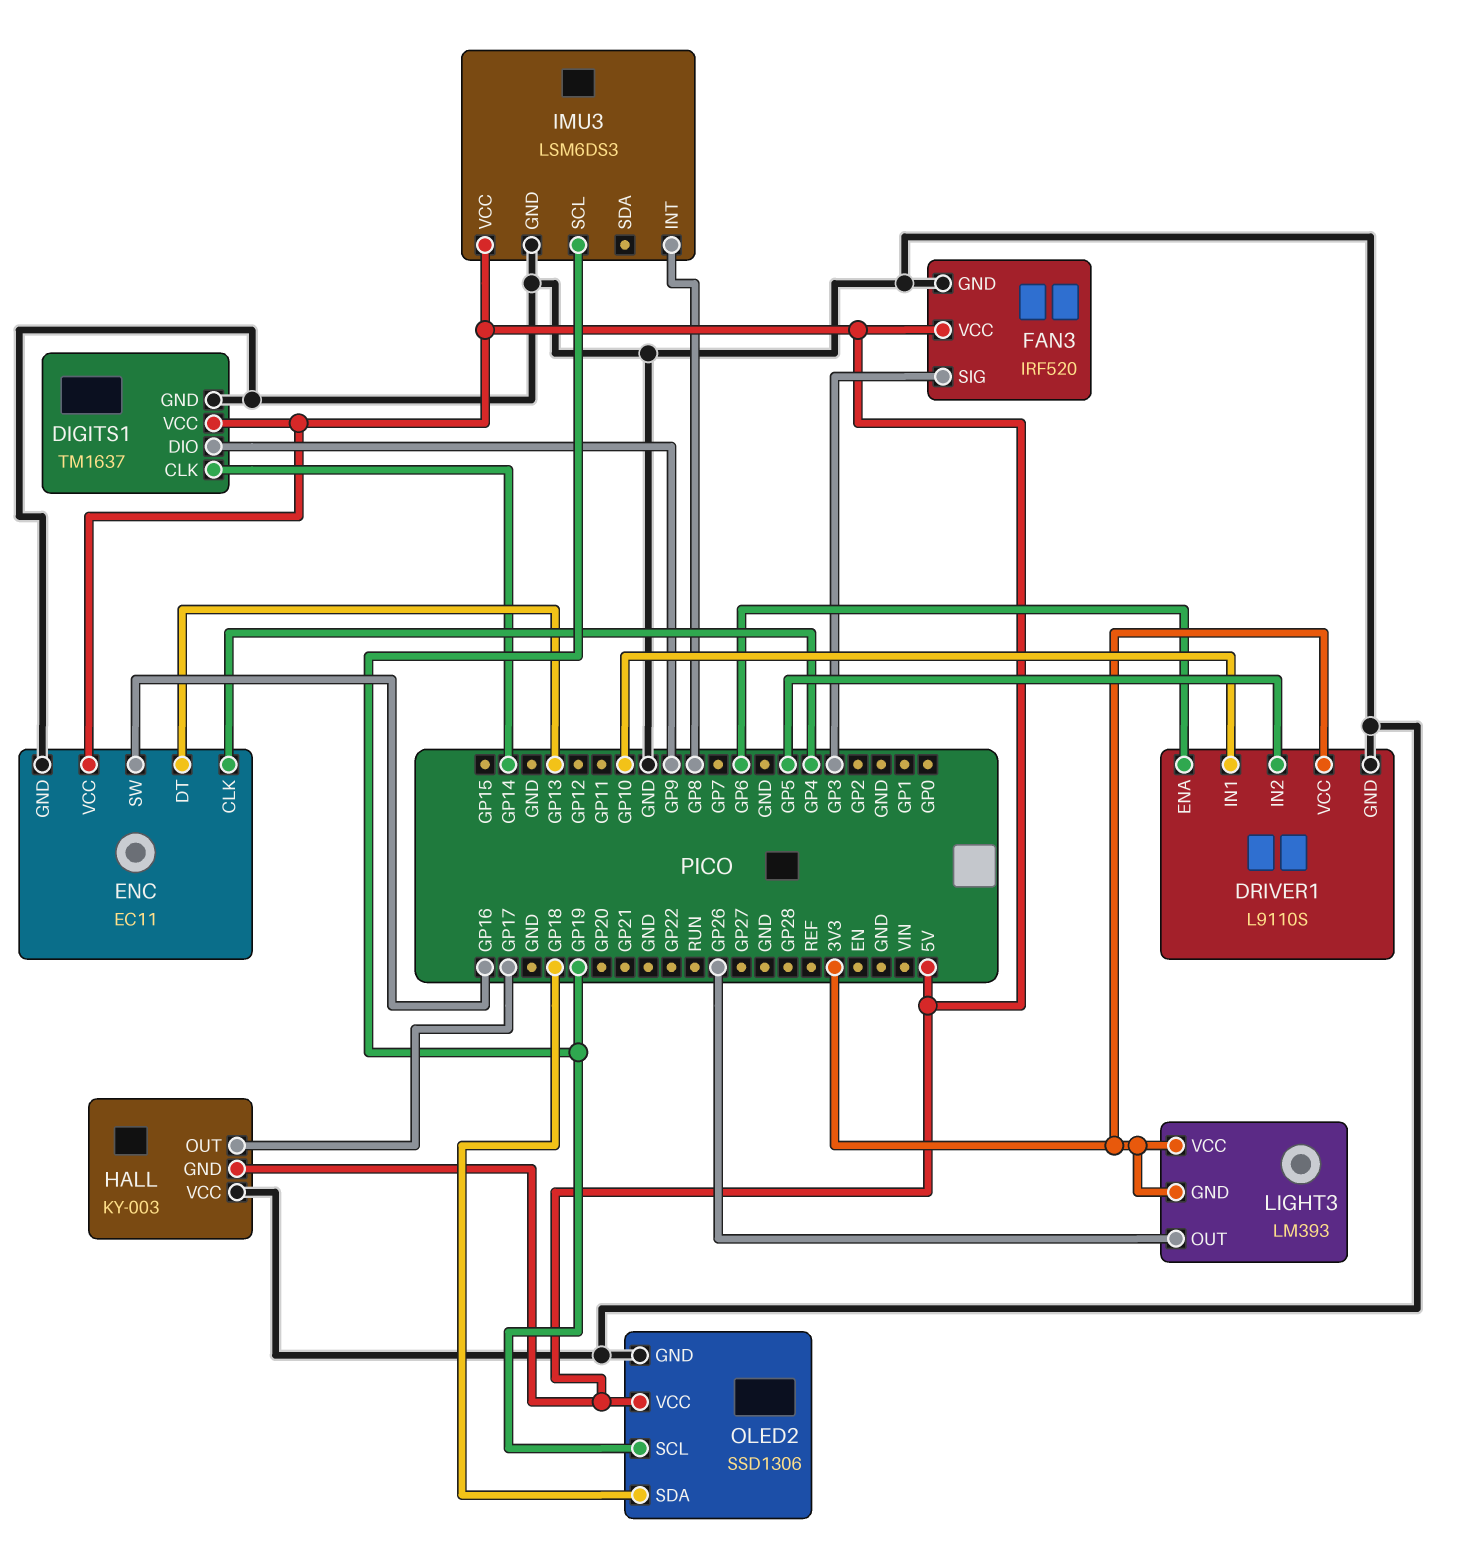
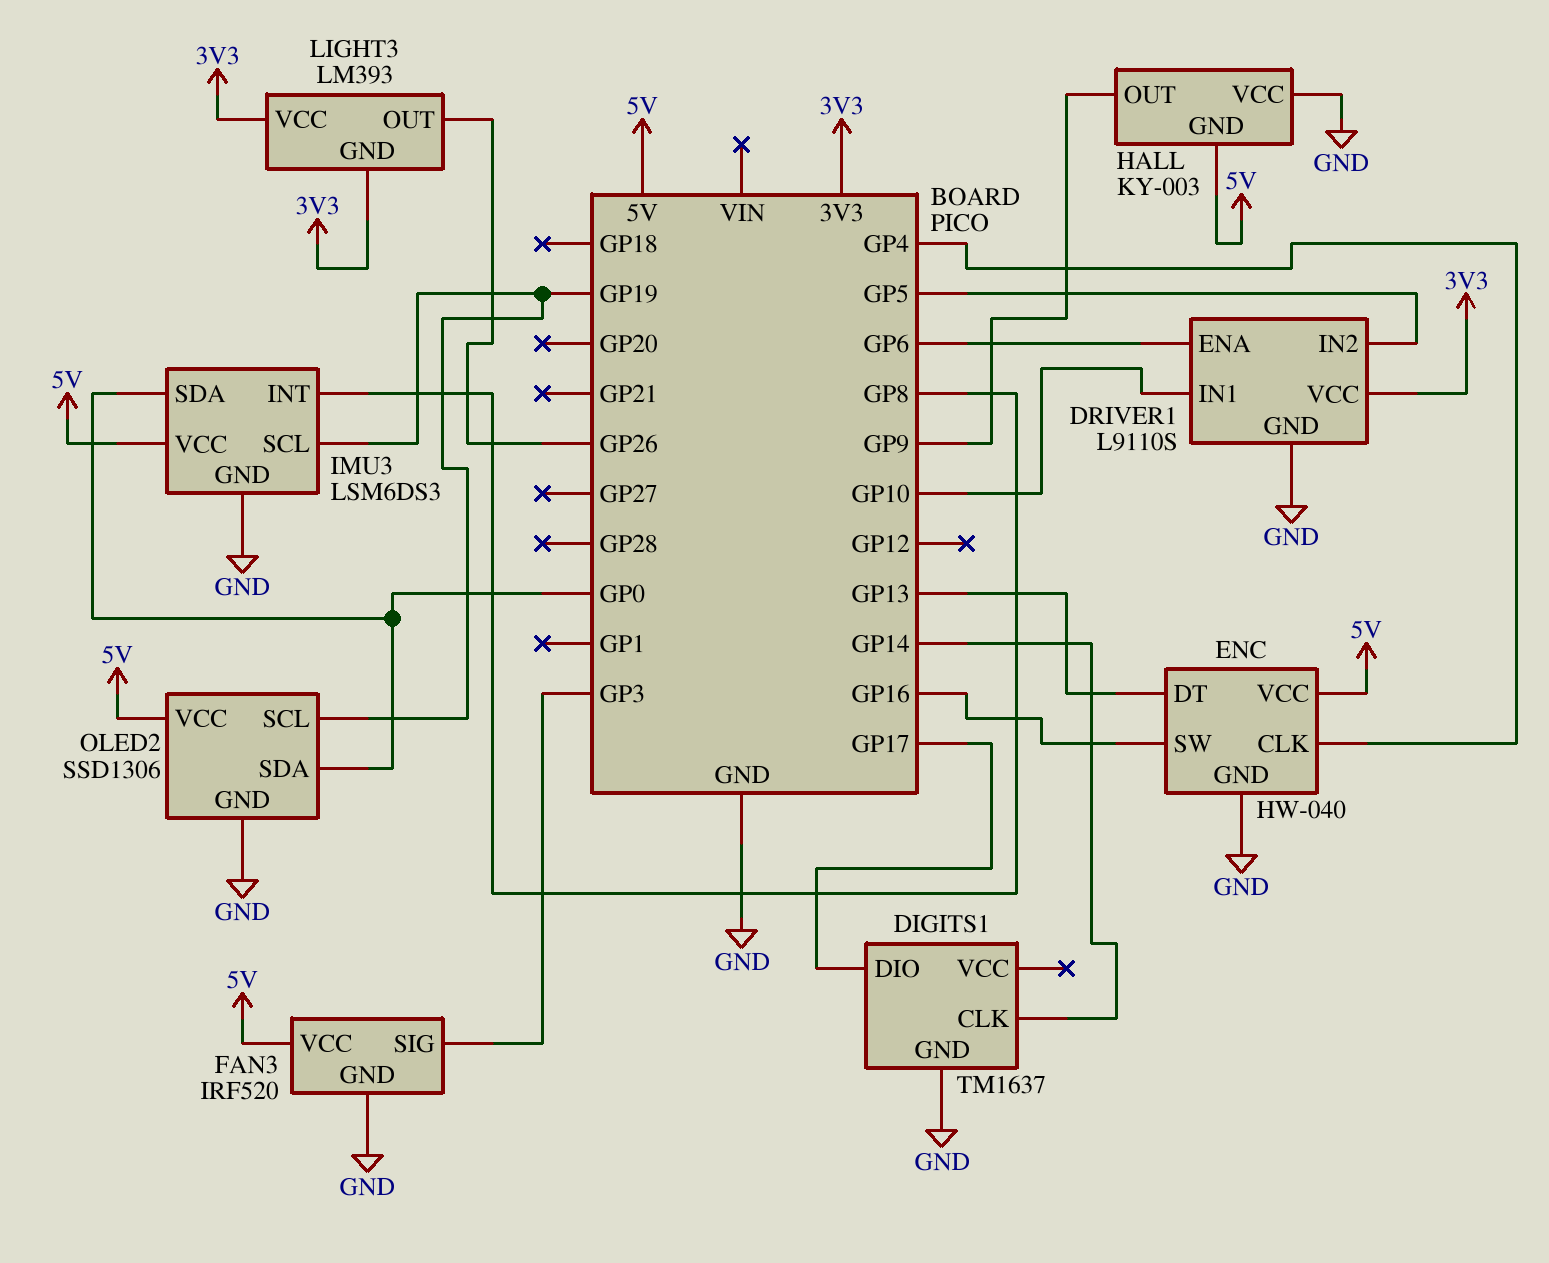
DIGITS1 pin DIO: GP9 -> GP17
DIGITS1 pin VCC: 5V -> none
ENC: EC11 -> HW-040
HALL pin OUT: GP17 -> GP9
IMU3 pin SDA: none -> GP0
OLED2 pin SDA: GP18 -> GP0

